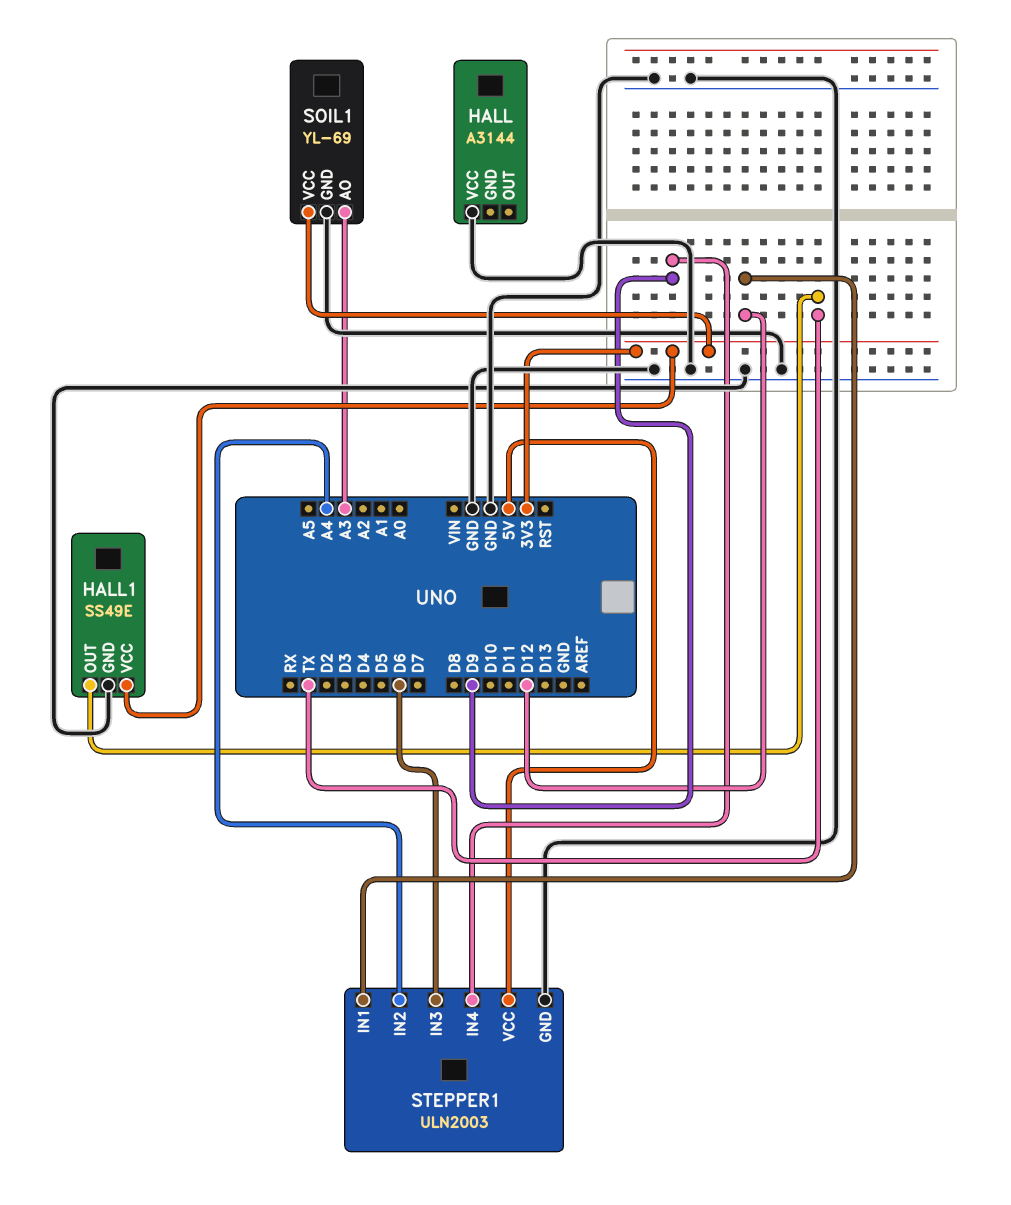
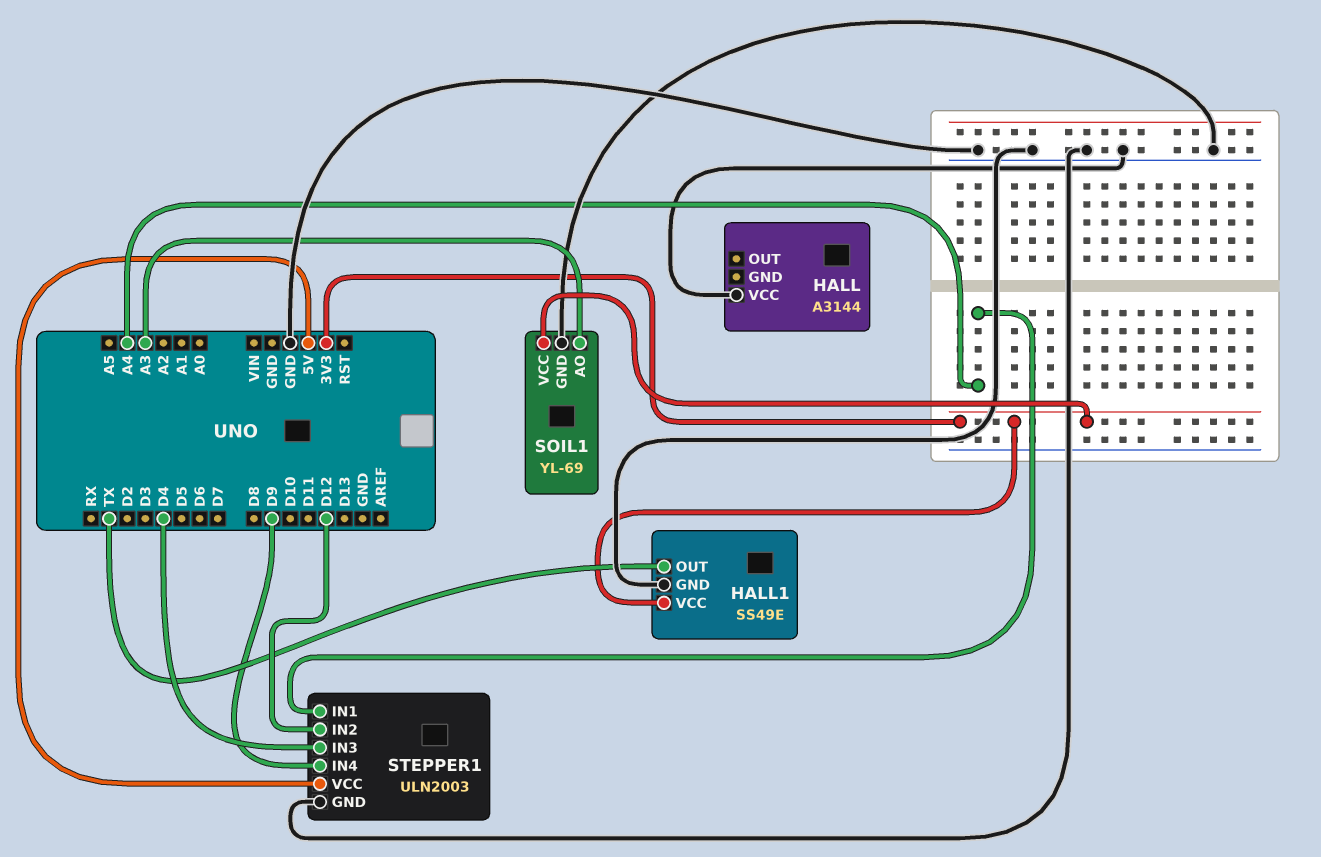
STEPPER1 pin IN1: D12 -> A4
STEPPER1 pin IN2: A4 -> D12
STEPPER1 pin IN3: D6 -> D4

